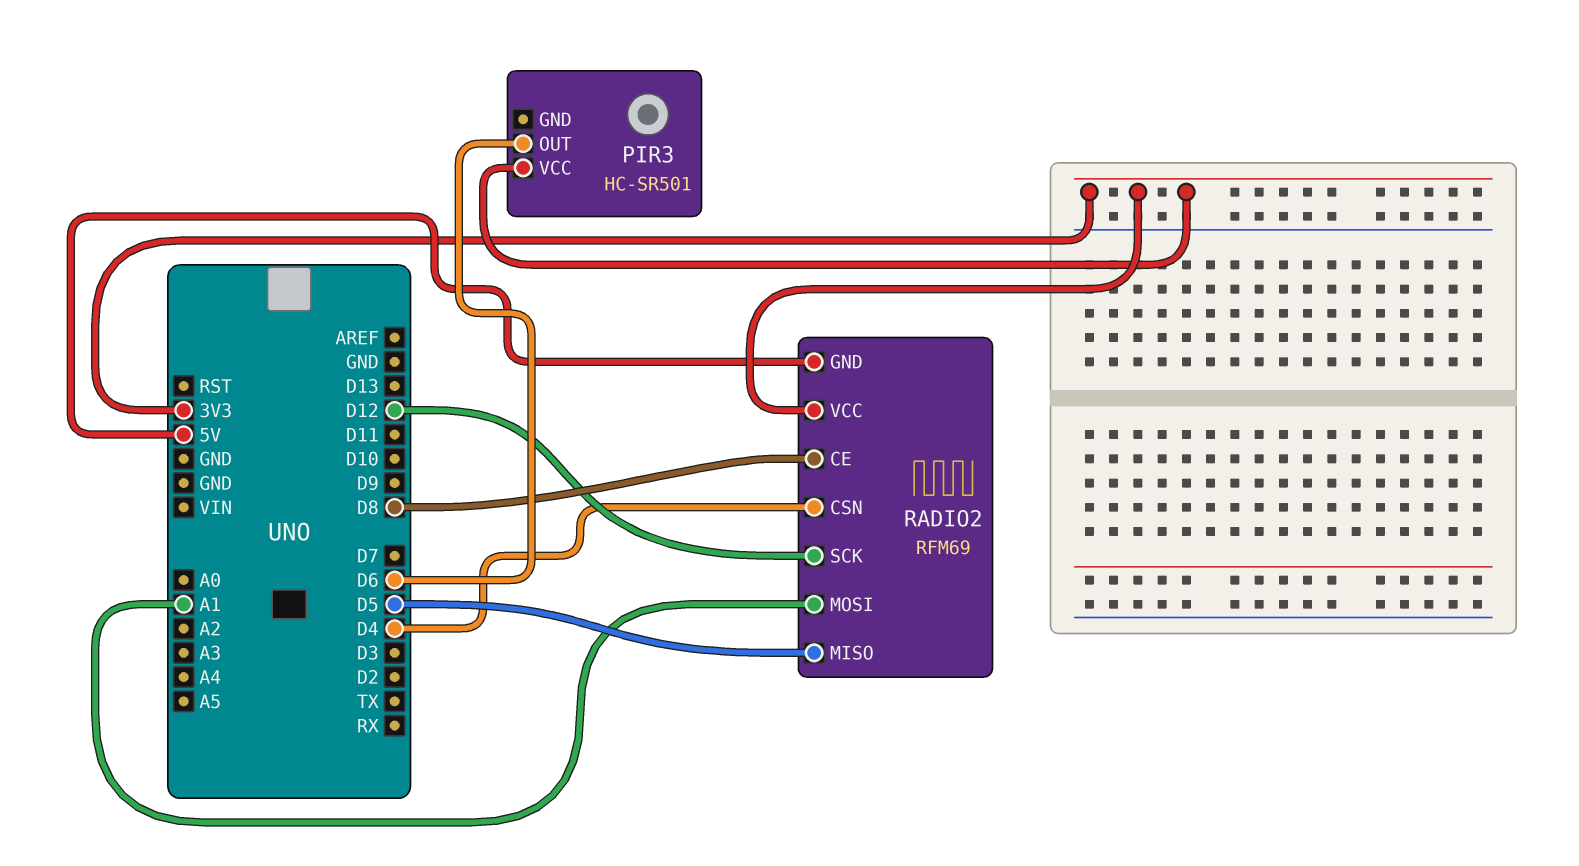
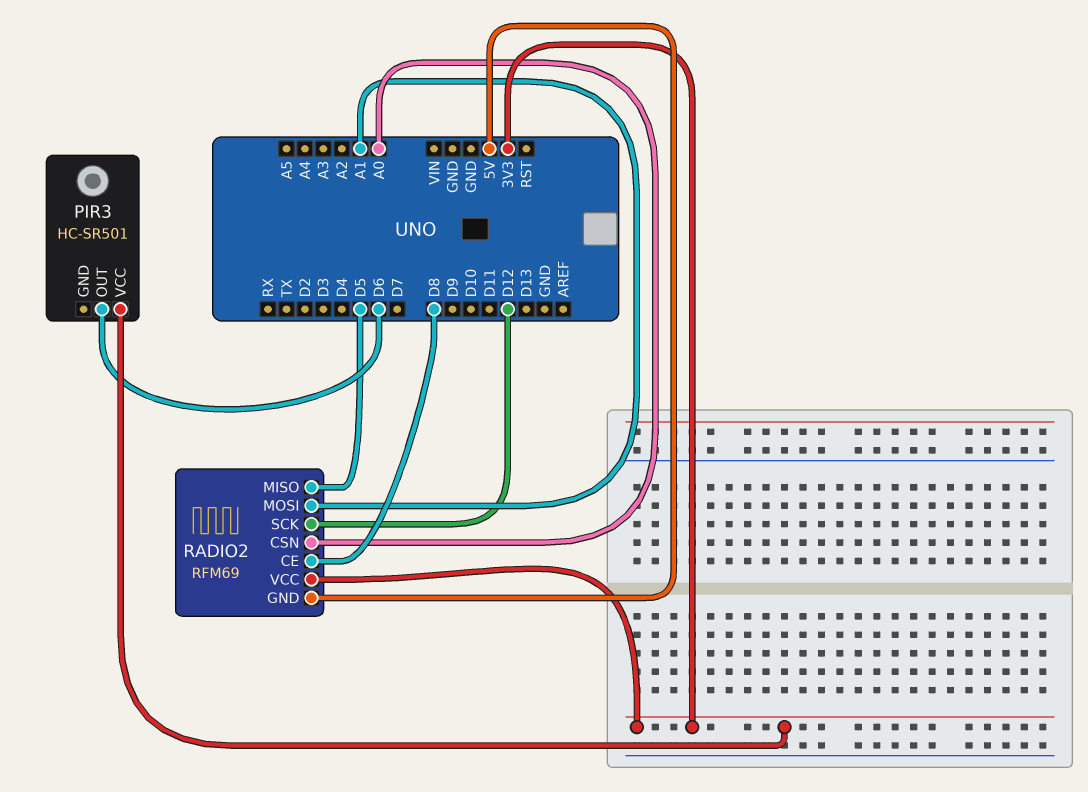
RADIO2 pin CSN: D4 -> A0

